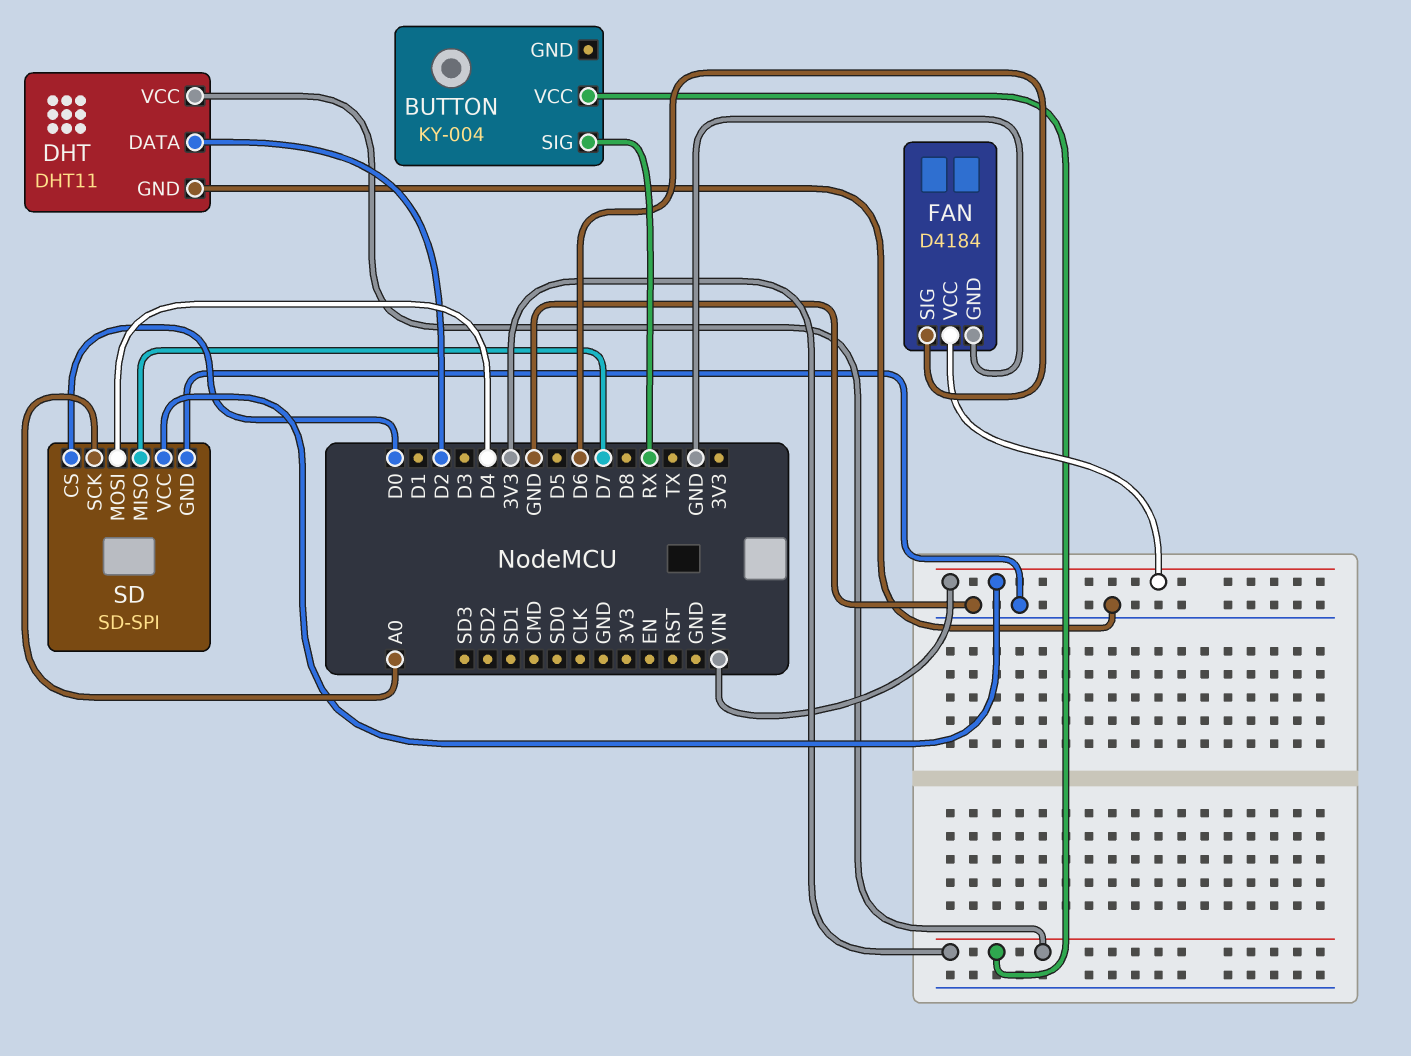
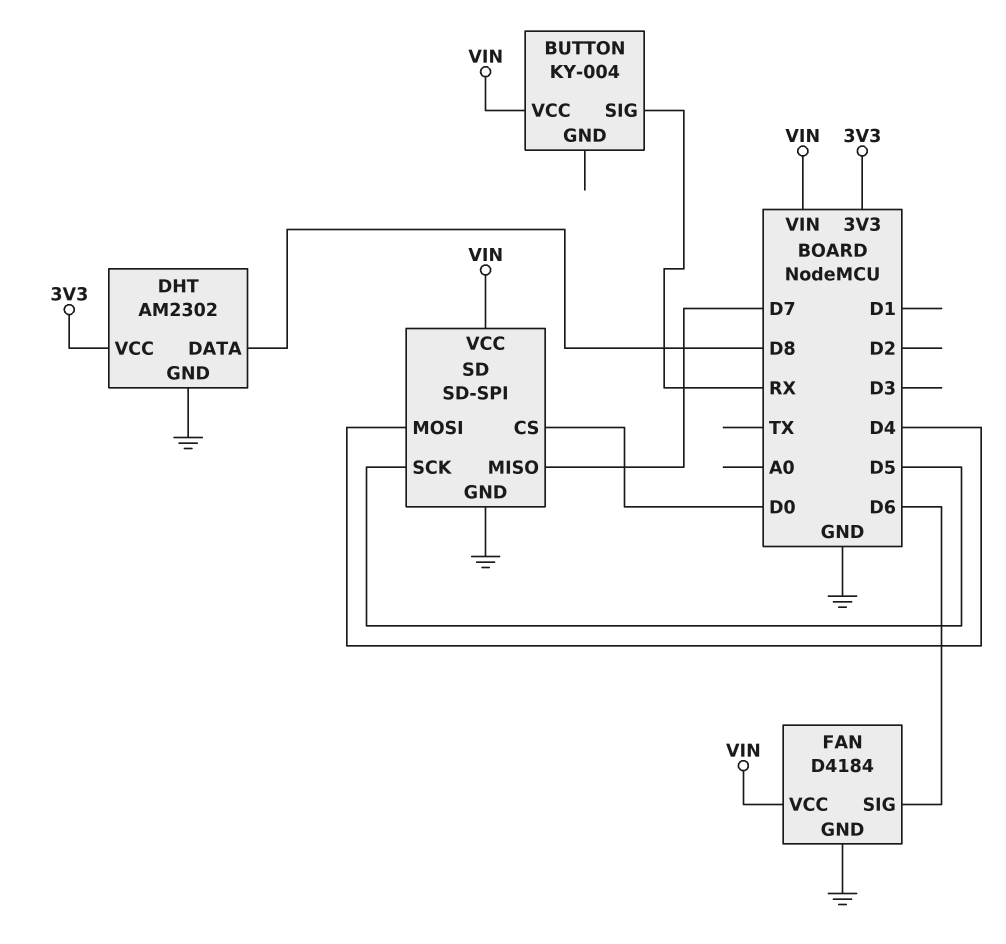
BUTTON pin VCC: 3V3 -> VIN
DHT: DHT11 -> AM2302
DHT pin DATA: D2 -> D8
SD pin SCK: A0 -> D5

